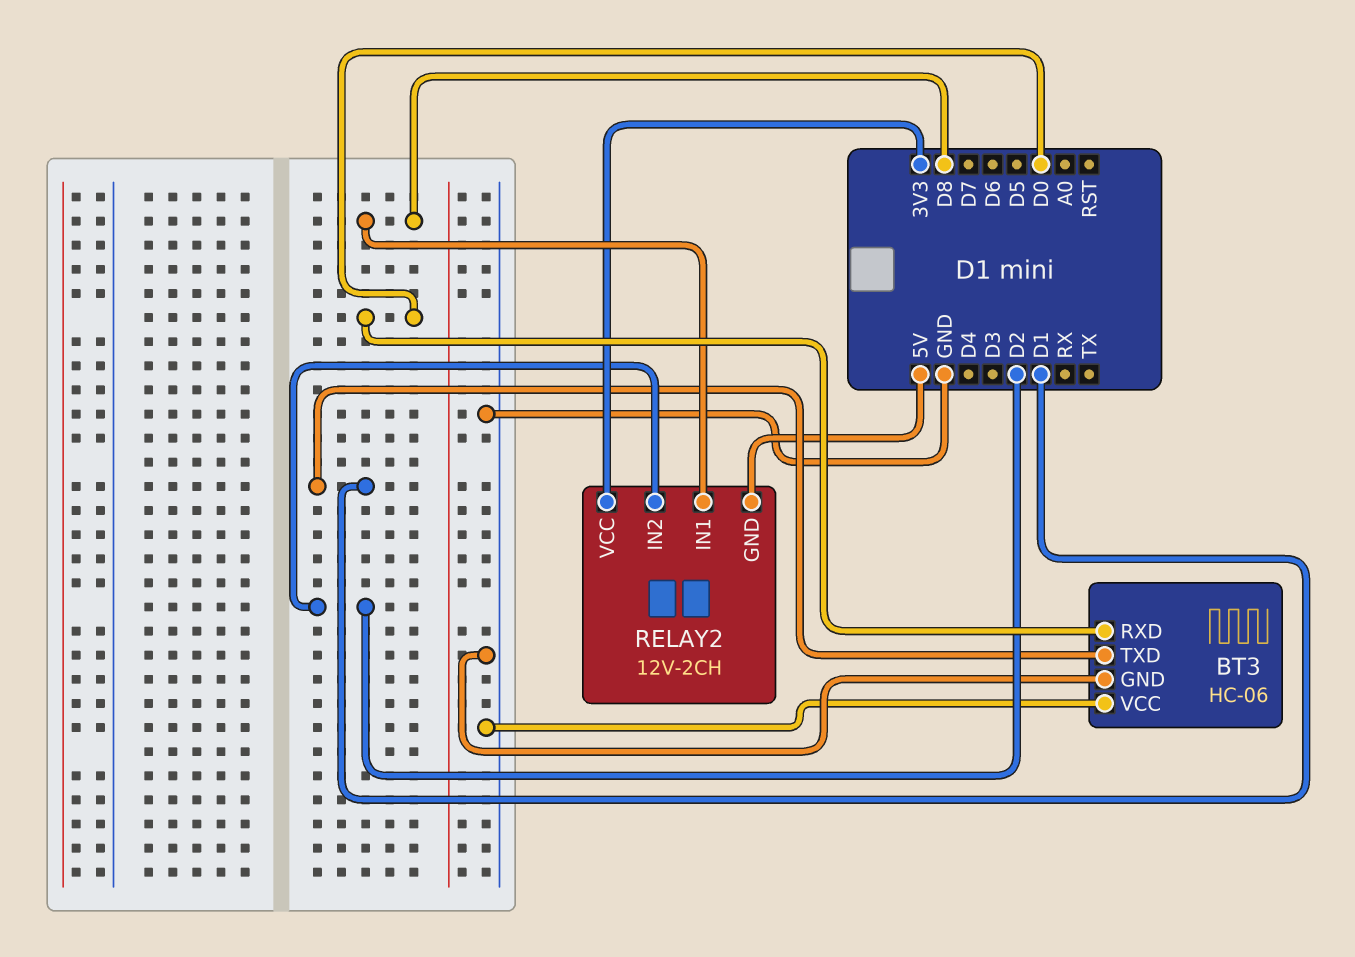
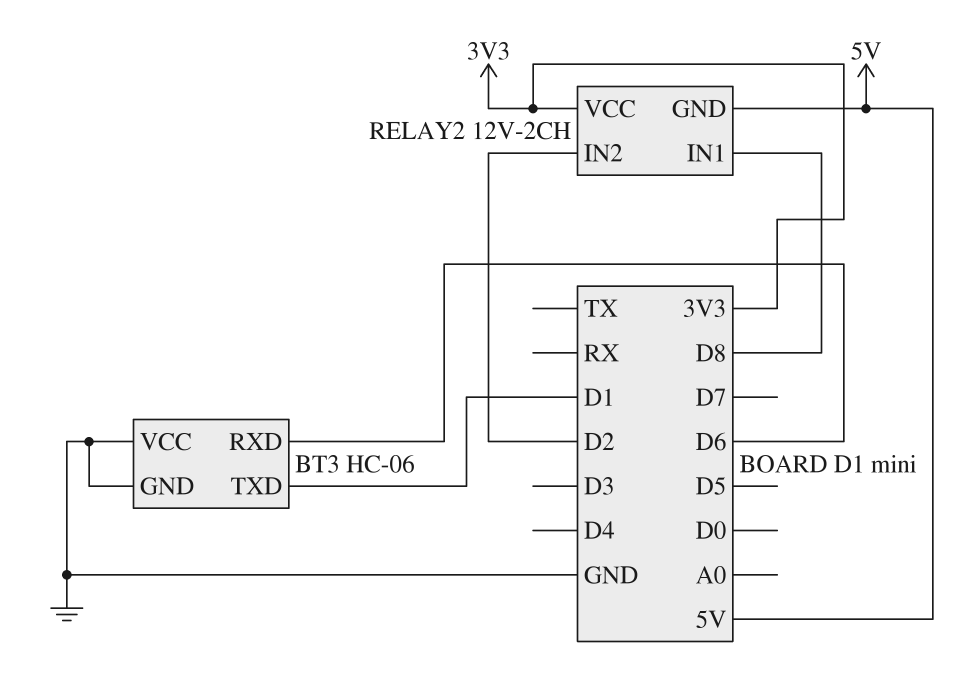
BT3 pin RXD: D0 -> D6

